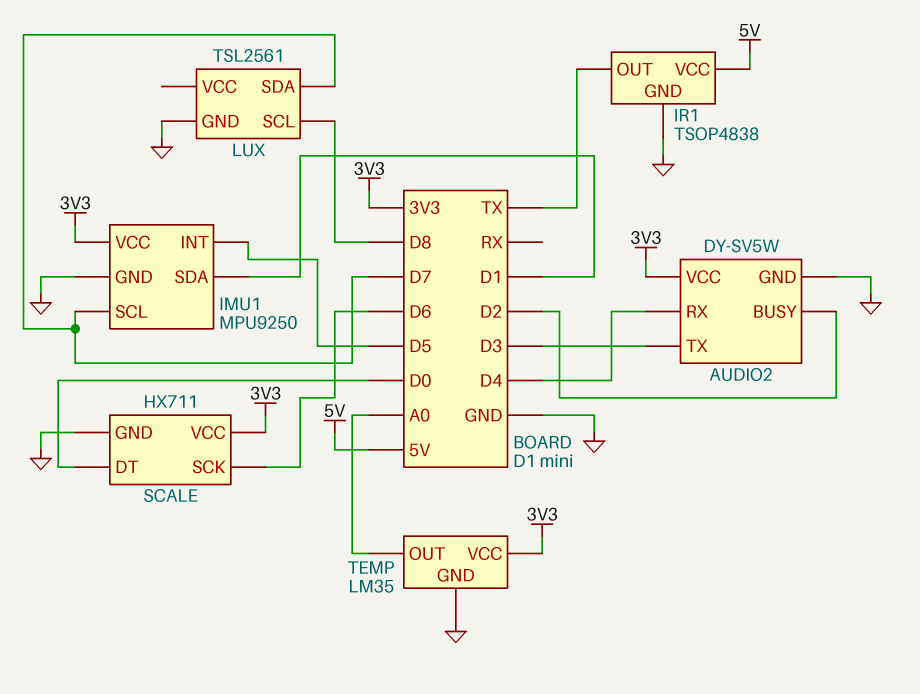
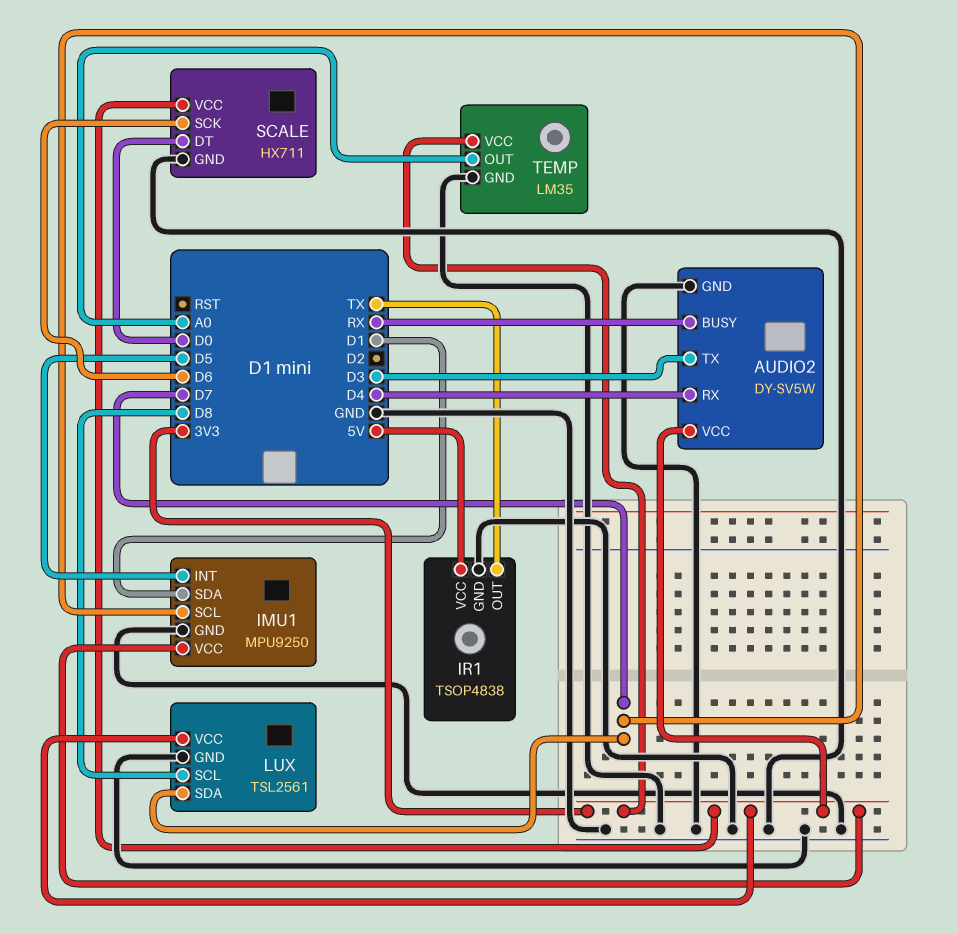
AUDIO2 pin BUSY: D2 -> RX
LUX pin VCC: none -> 3V3

